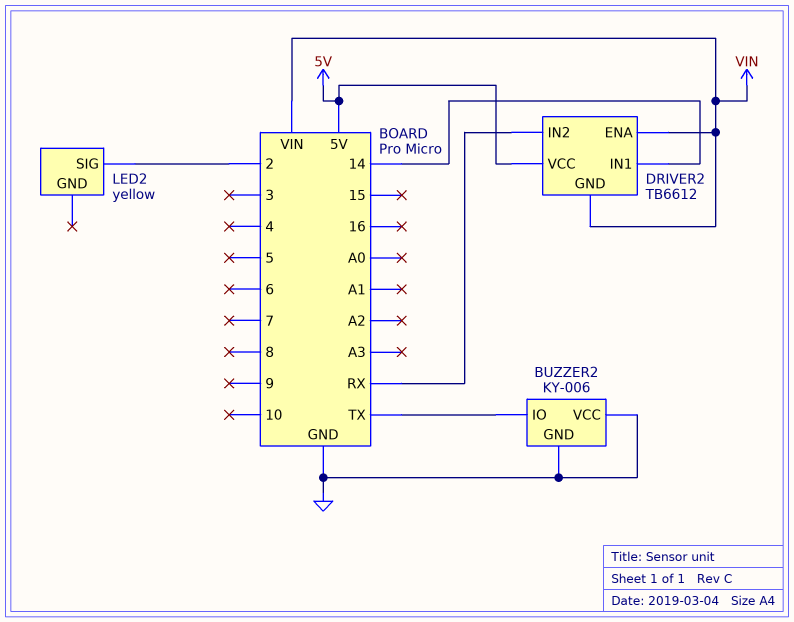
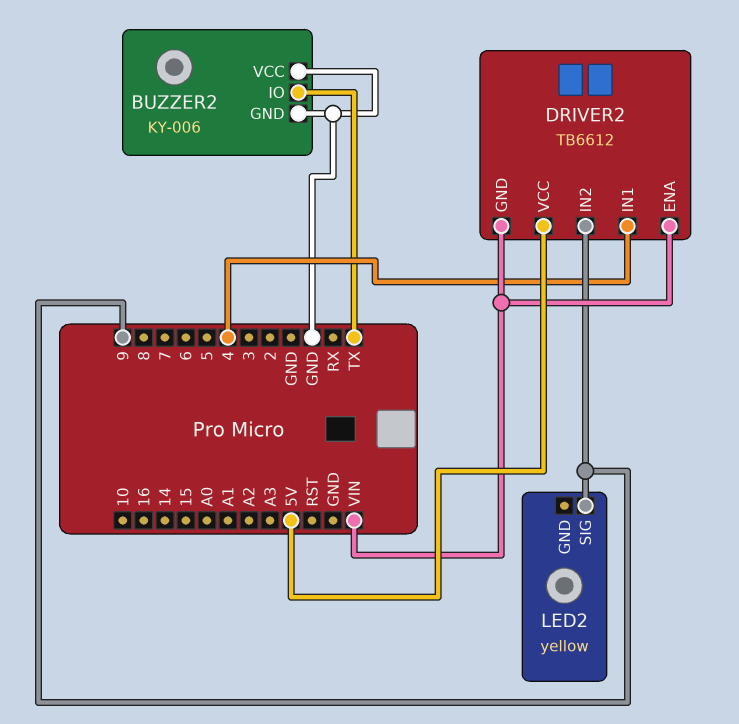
DRIVER2 pin IN1: 14 -> 4
DRIVER2 pin IN2: RX -> 9
LED2 pin SIG: 2 -> 9

